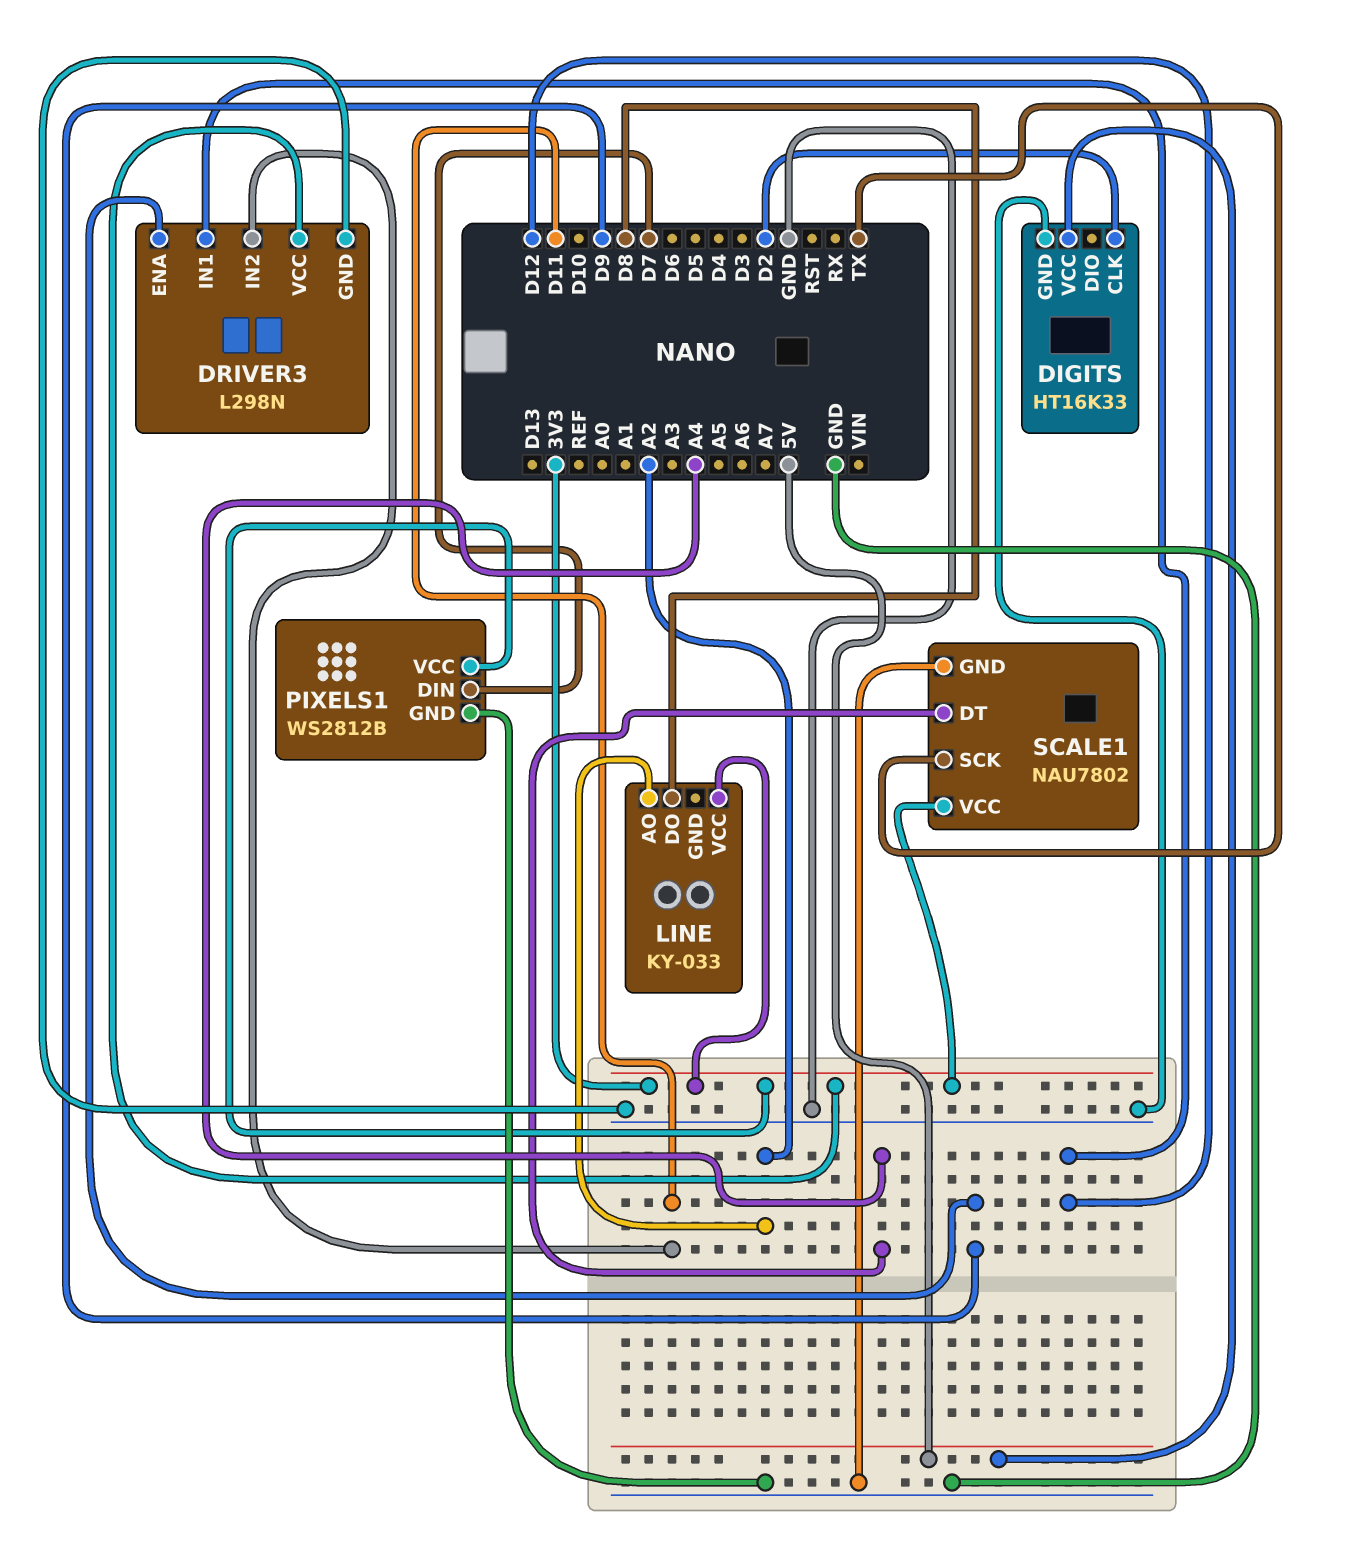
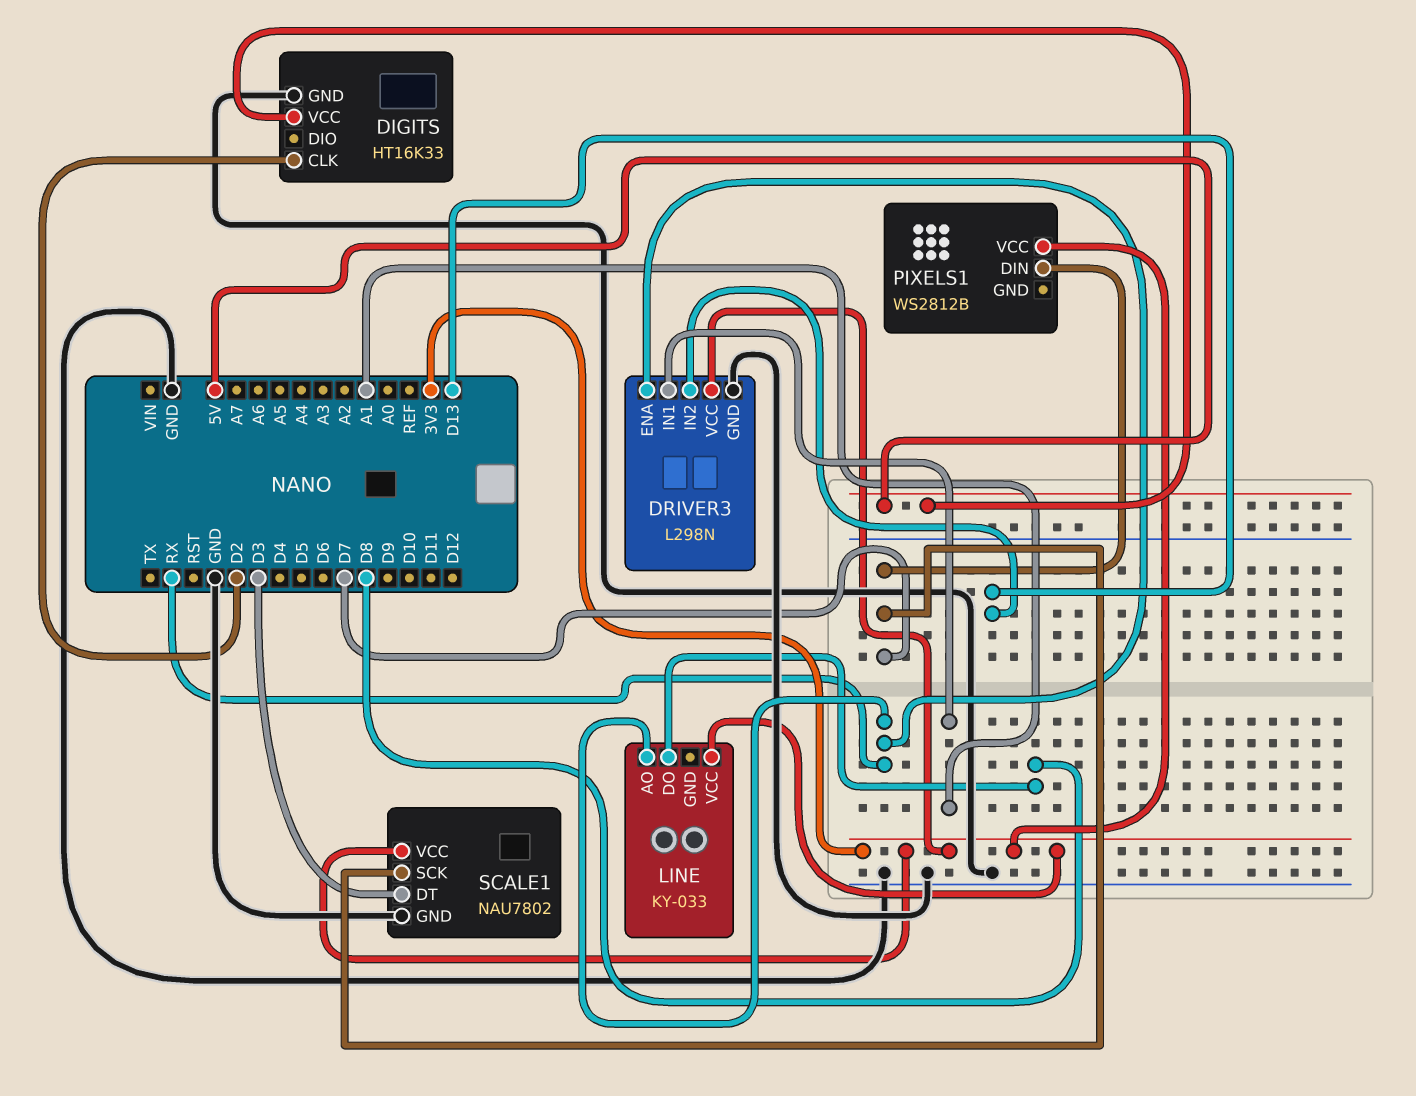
DRIVER3 pin ENA: D9 -> RX
DRIVER3 pin IN1: D12 -> A1
DRIVER3 pin IN2: D11 -> D13
LINE pin AO: A2 -> RX
PIXELS1 pin GND: GND -> none
SCALE1 pin DT: A4 -> D3
SCALE1 pin SCK: TX -> D7

